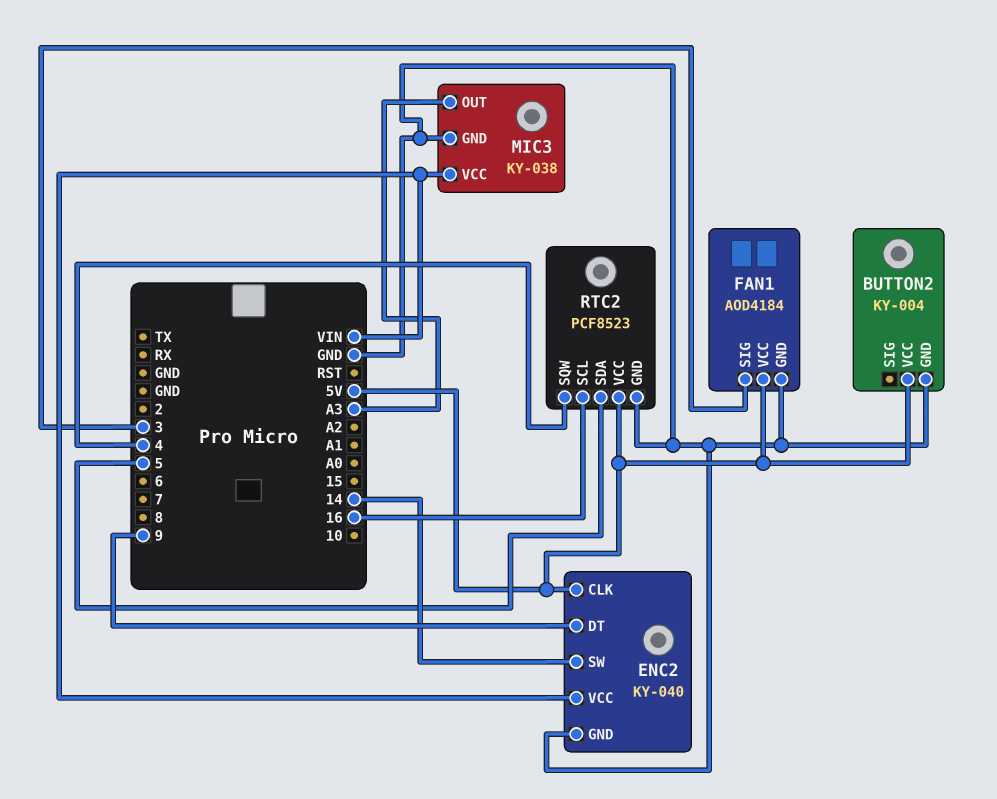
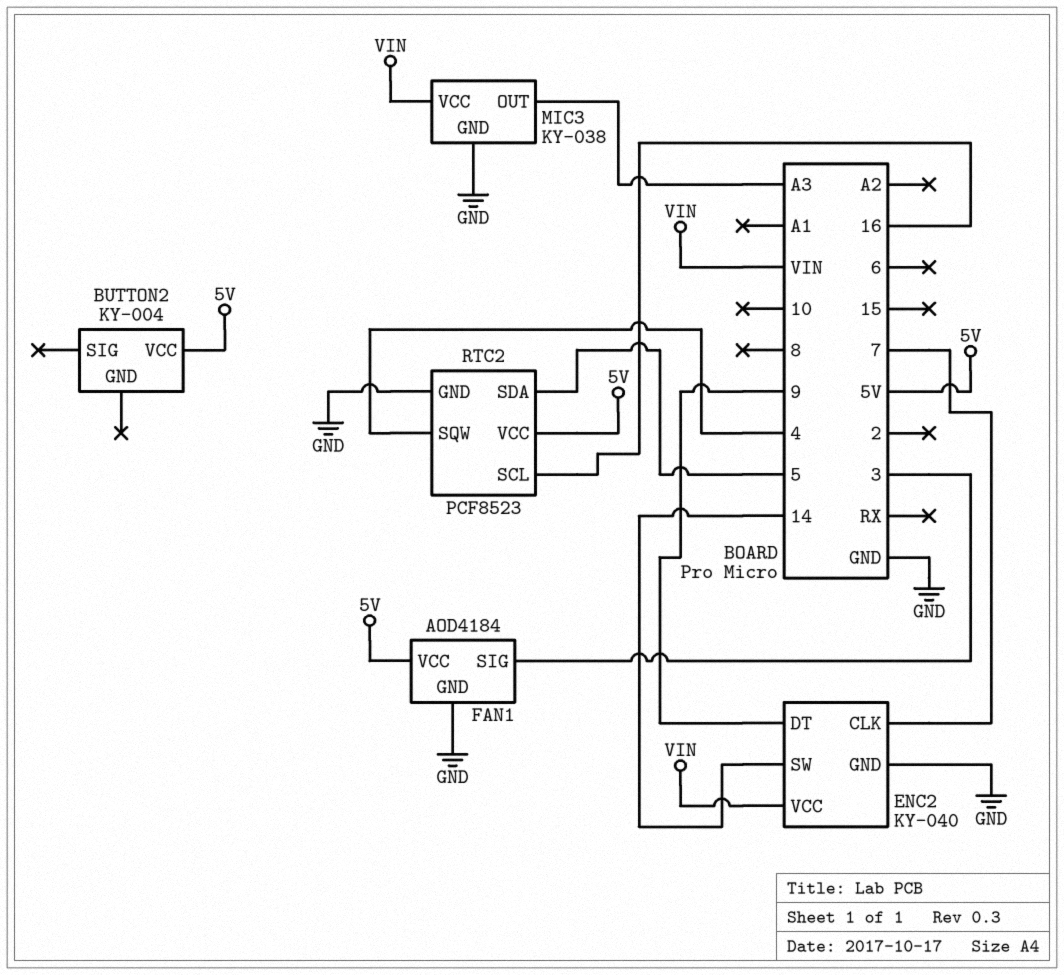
BUTTON2 pin GND: GND -> none
ENC2 pin CLK: 5V -> 7

